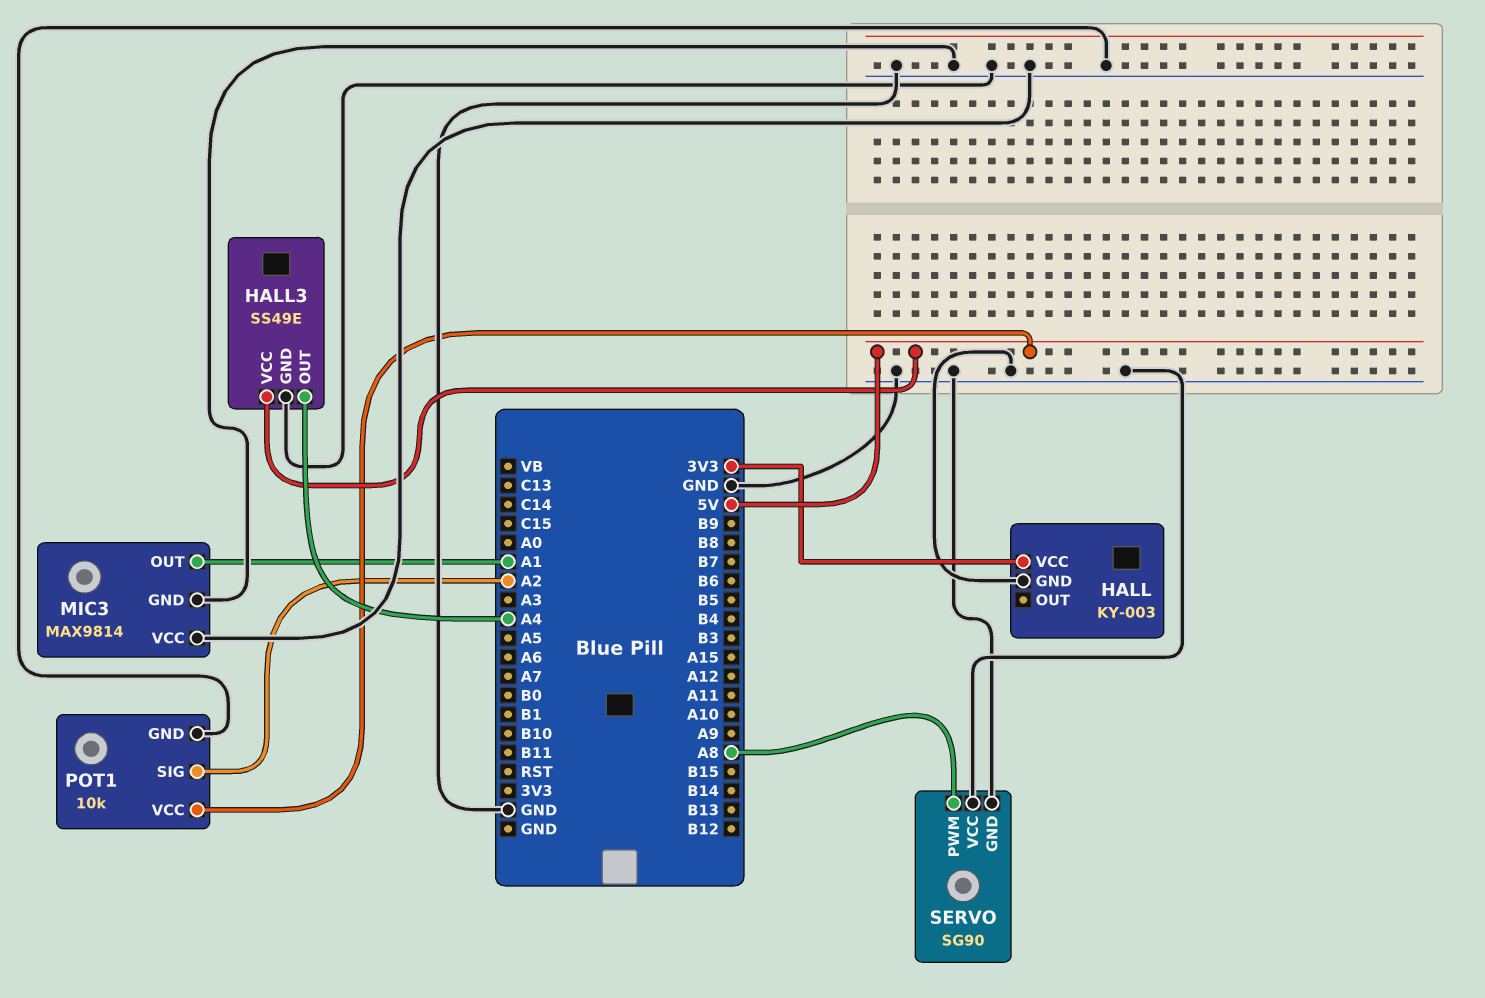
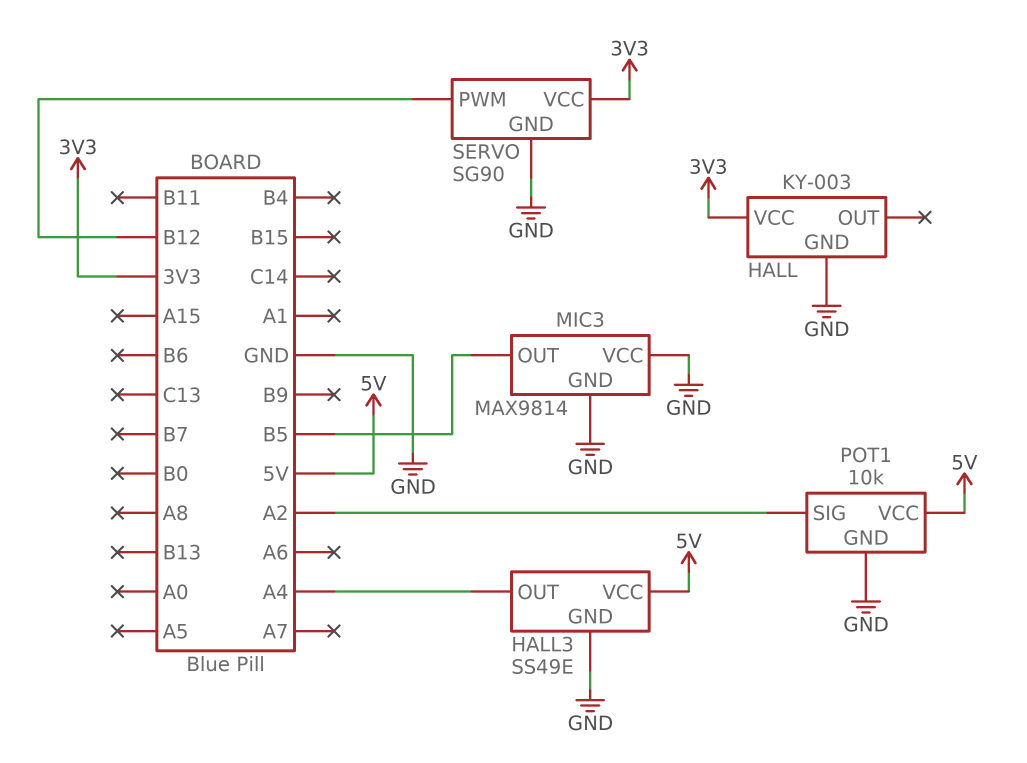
MIC3 pin OUT: A1 -> B5
SERVO pin PWM: A8 -> B12
SERVO pin VCC: GND -> 3V3

